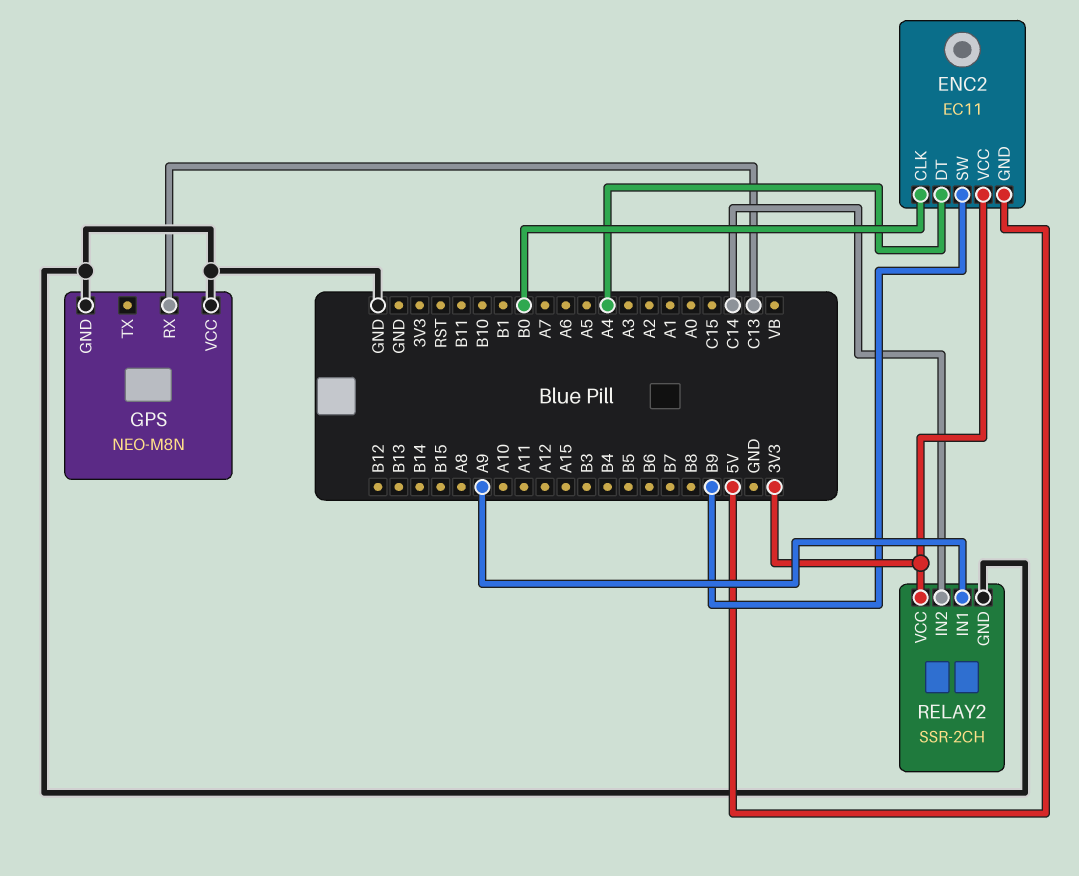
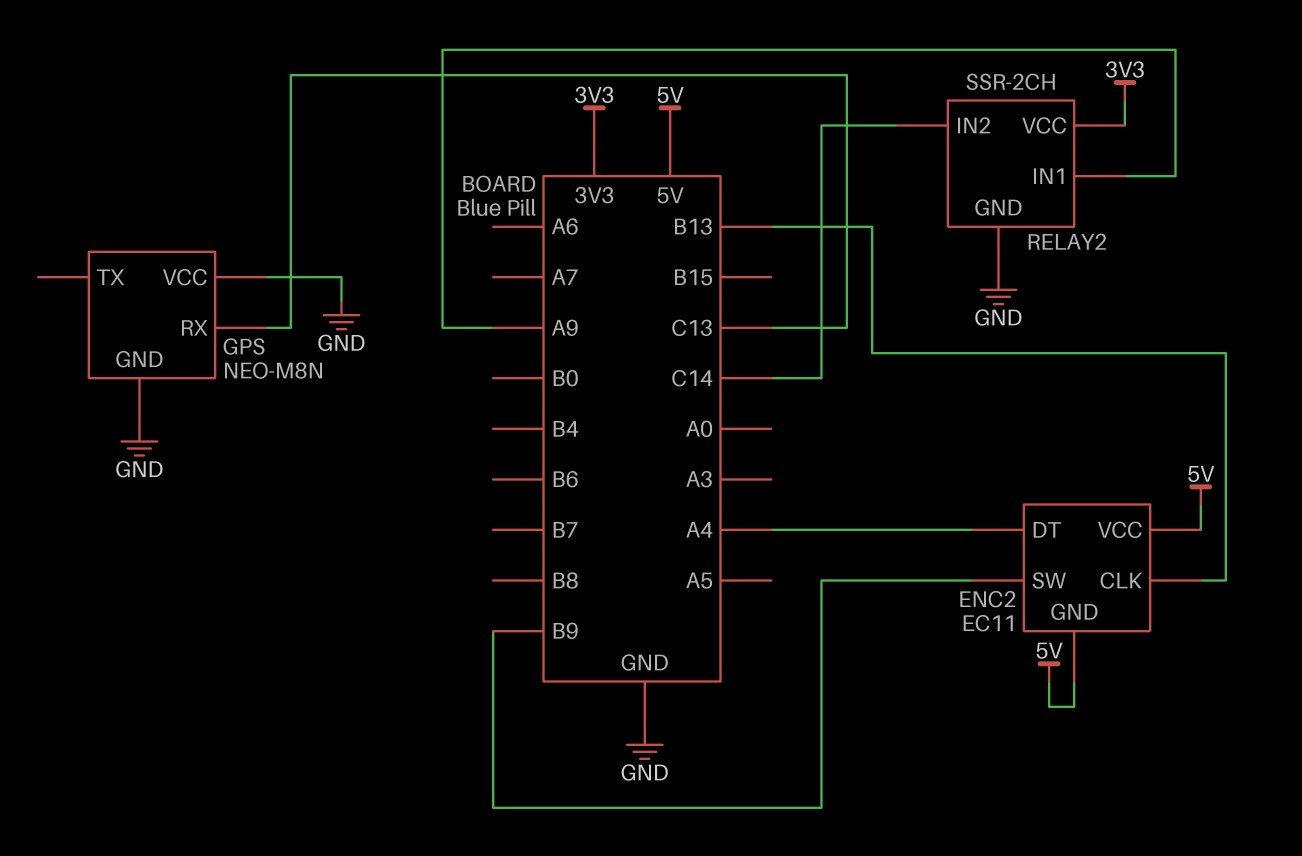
ENC2 pin CLK: B0 -> B13
ENC2 pin VCC: 3V3 -> 5V

